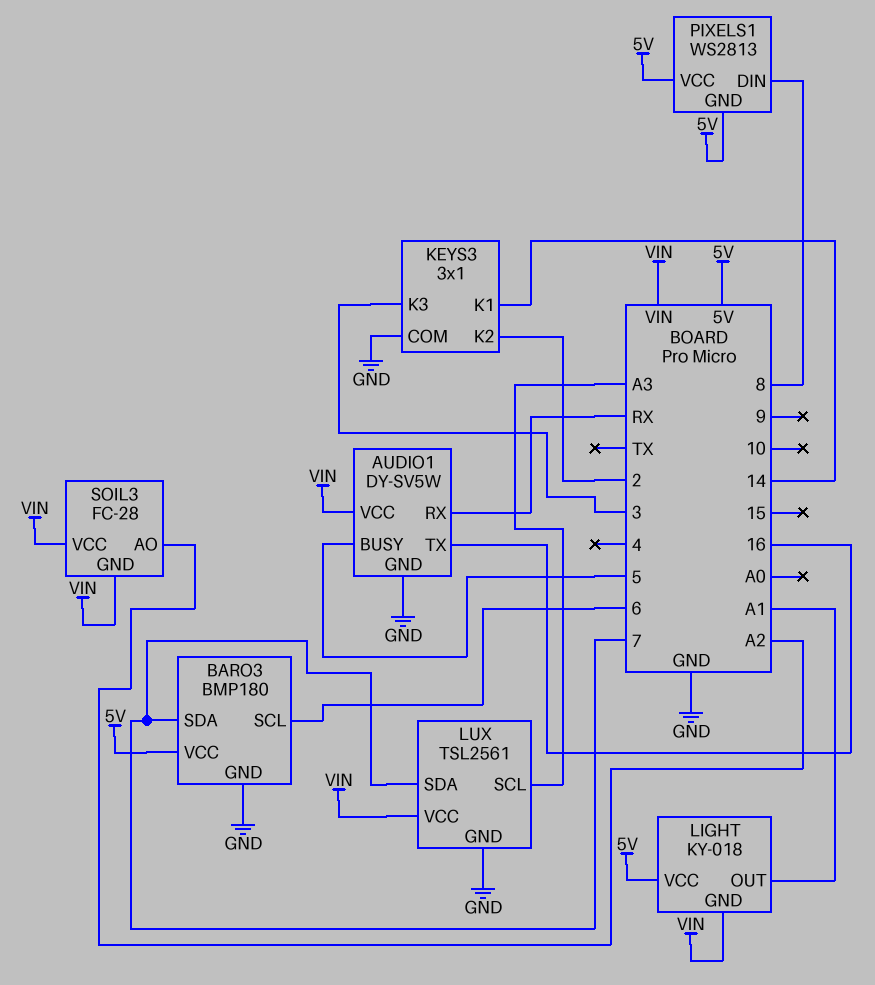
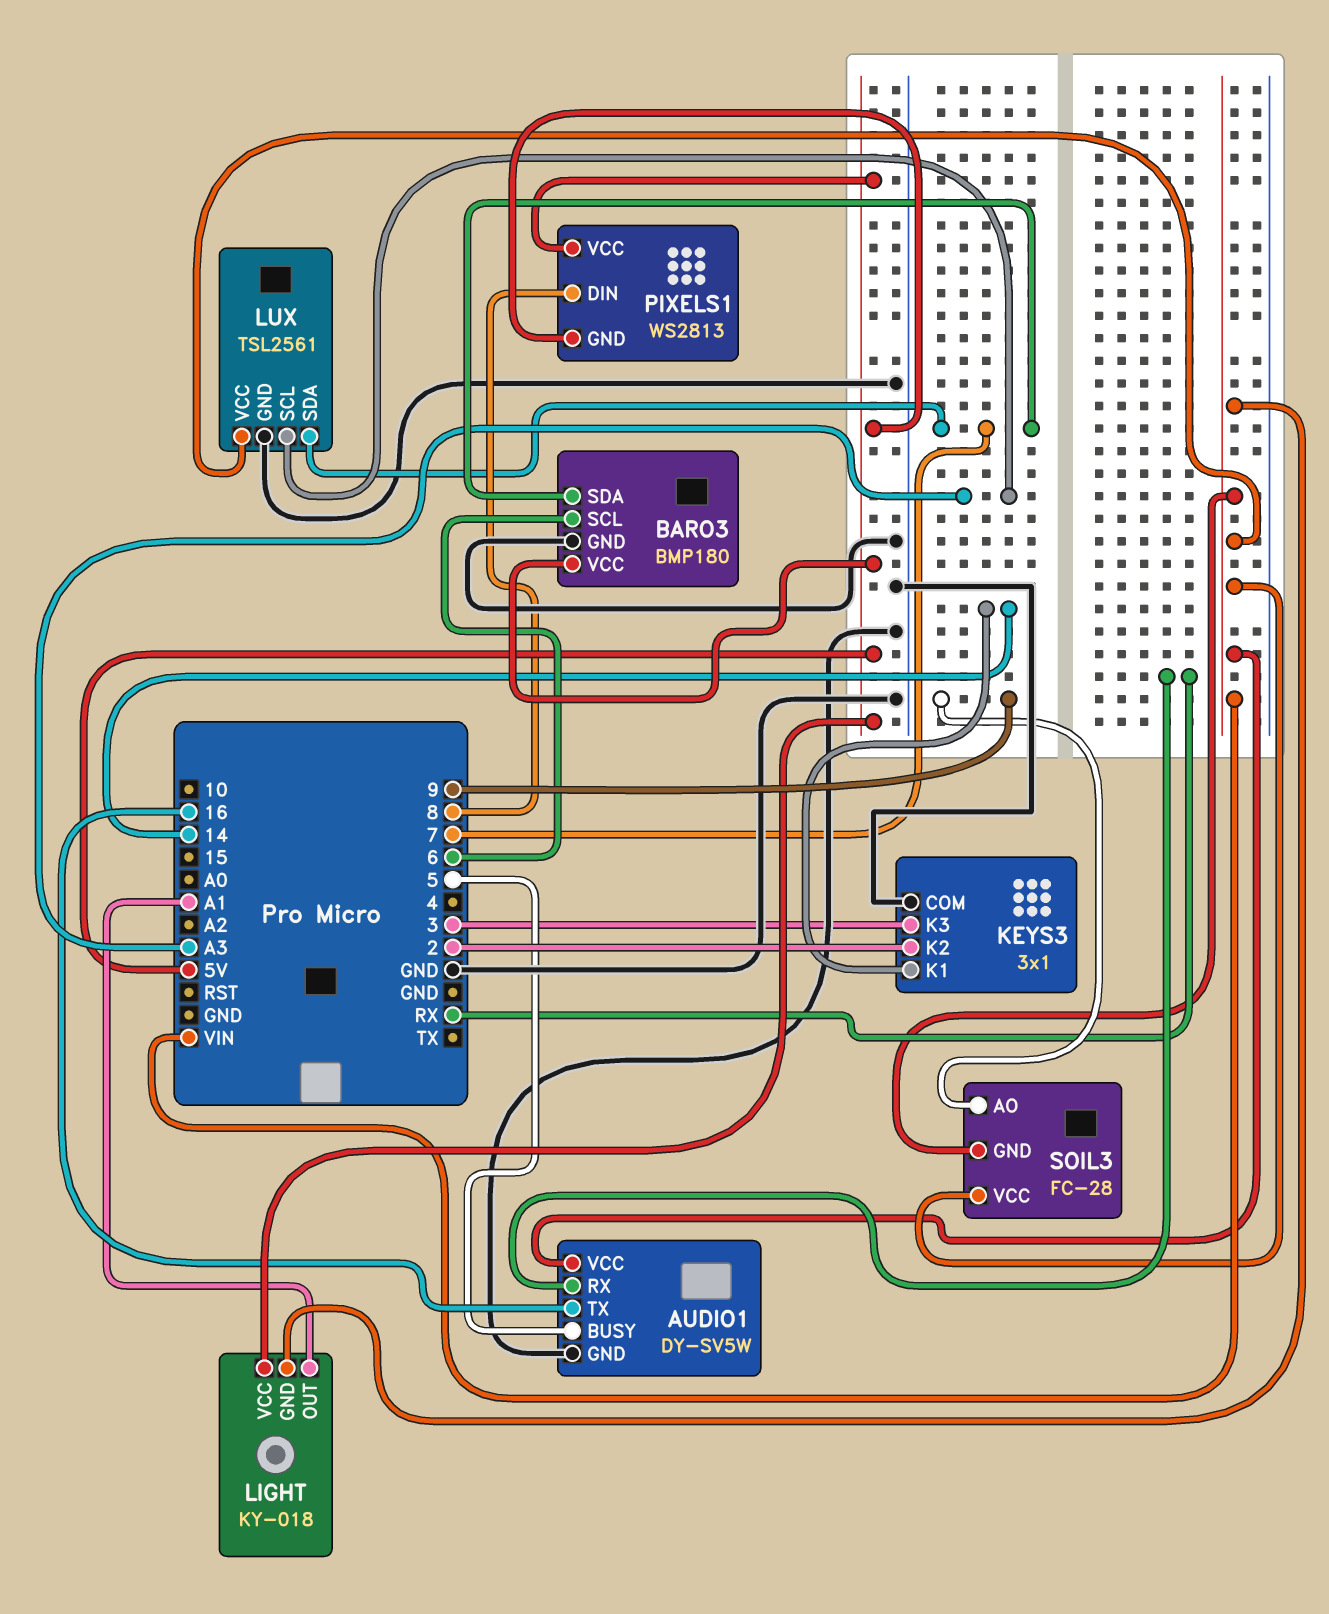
SOIL3 pin AO: A2 -> 9

